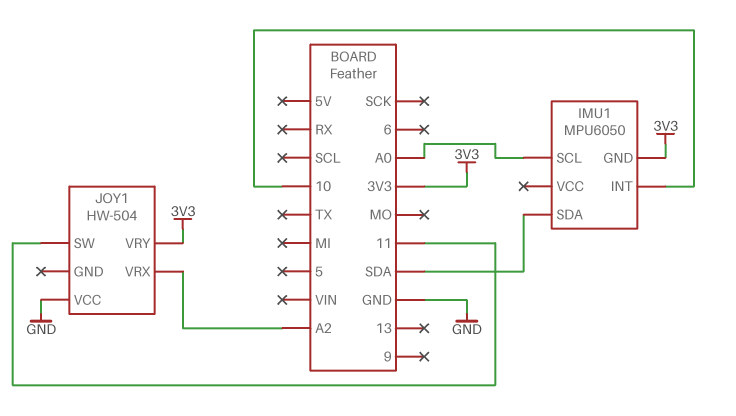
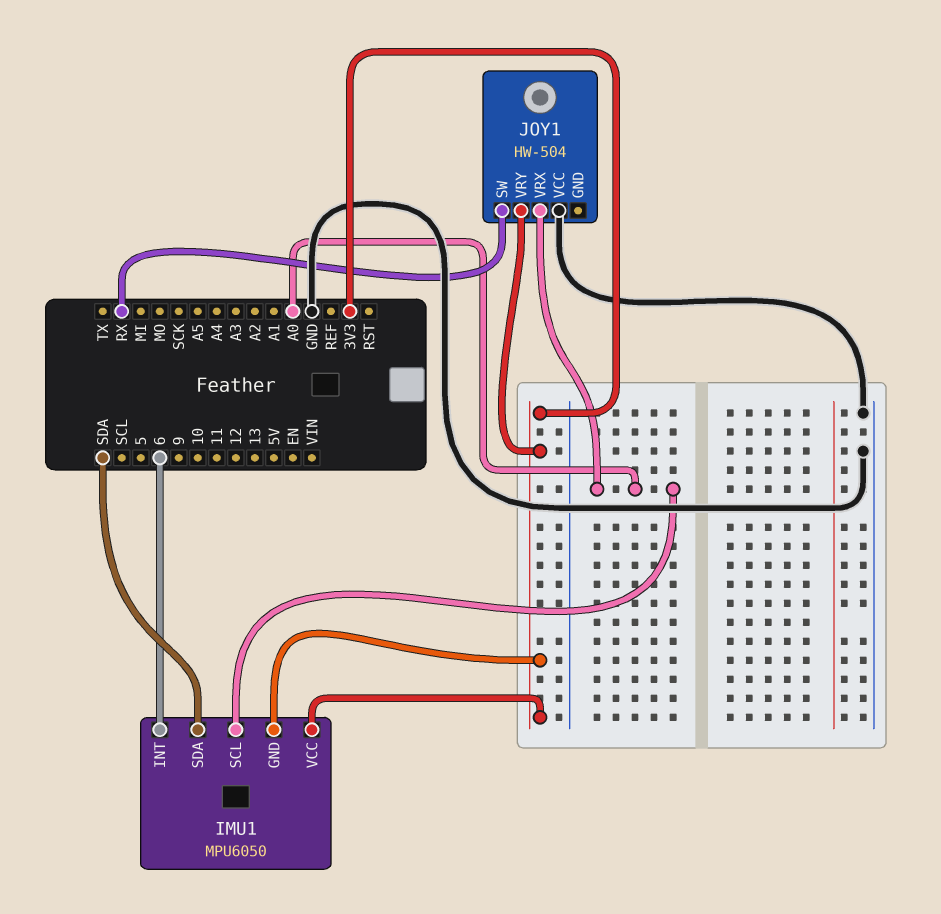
IMU1 pin INT: 10 -> 6
IMU1 pin VCC: none -> 3V3
JOY1 pin SW: 11 -> RX
JOY1 pin VRX: A2 -> A0

